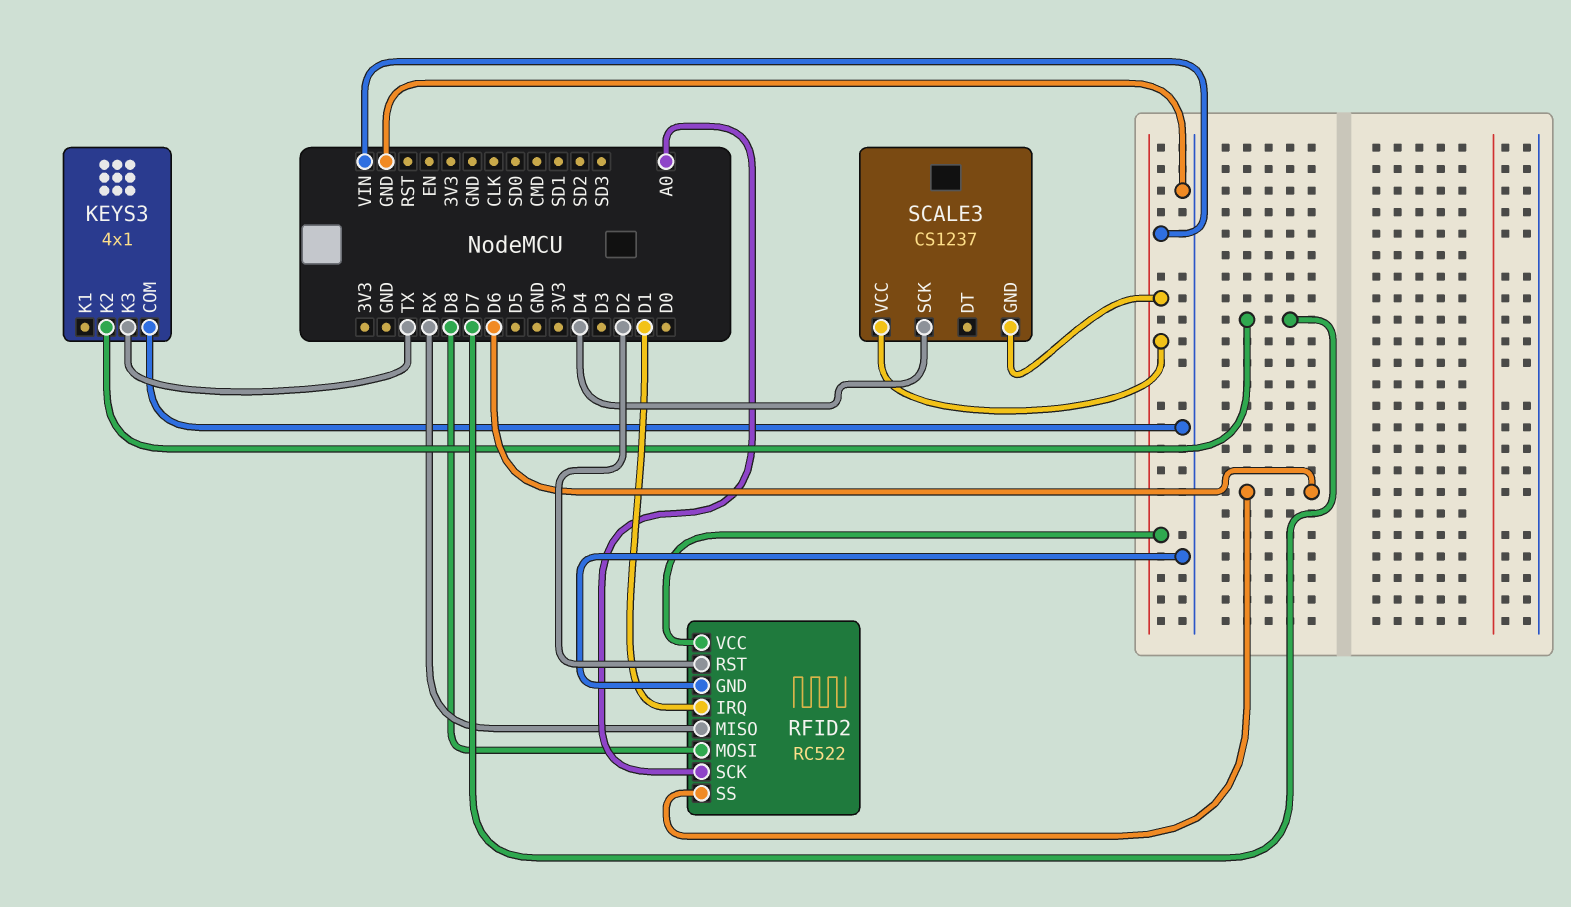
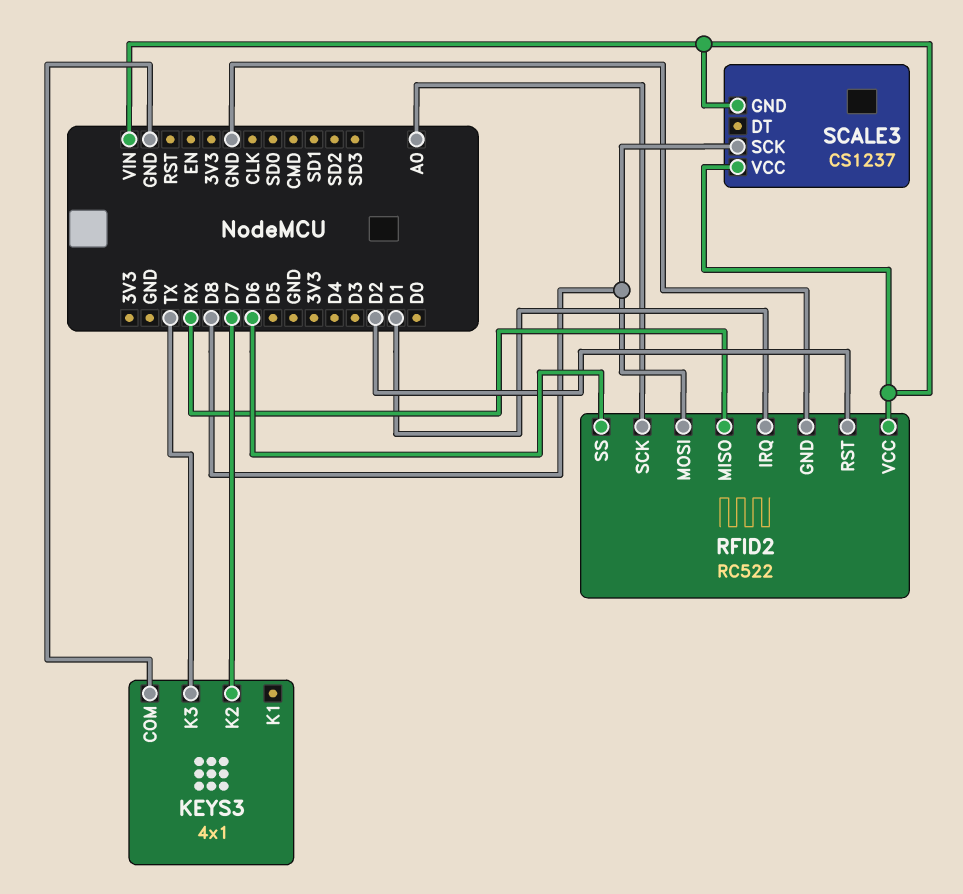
SCALE3 pin SCK: D4 -> D8

